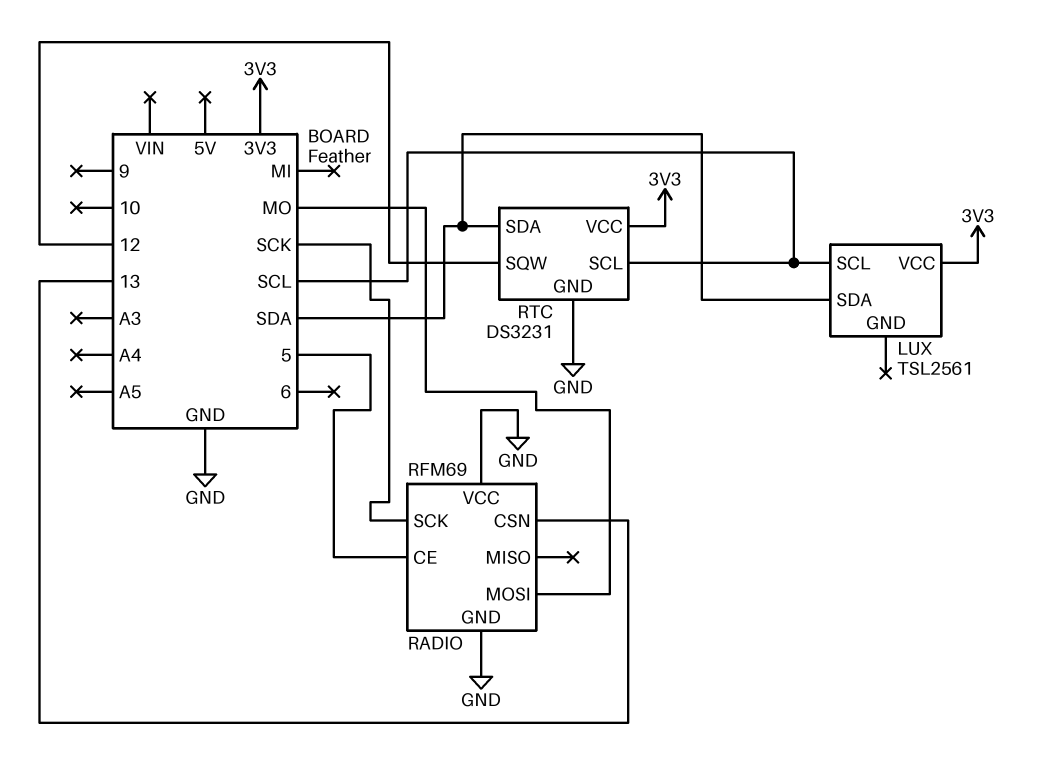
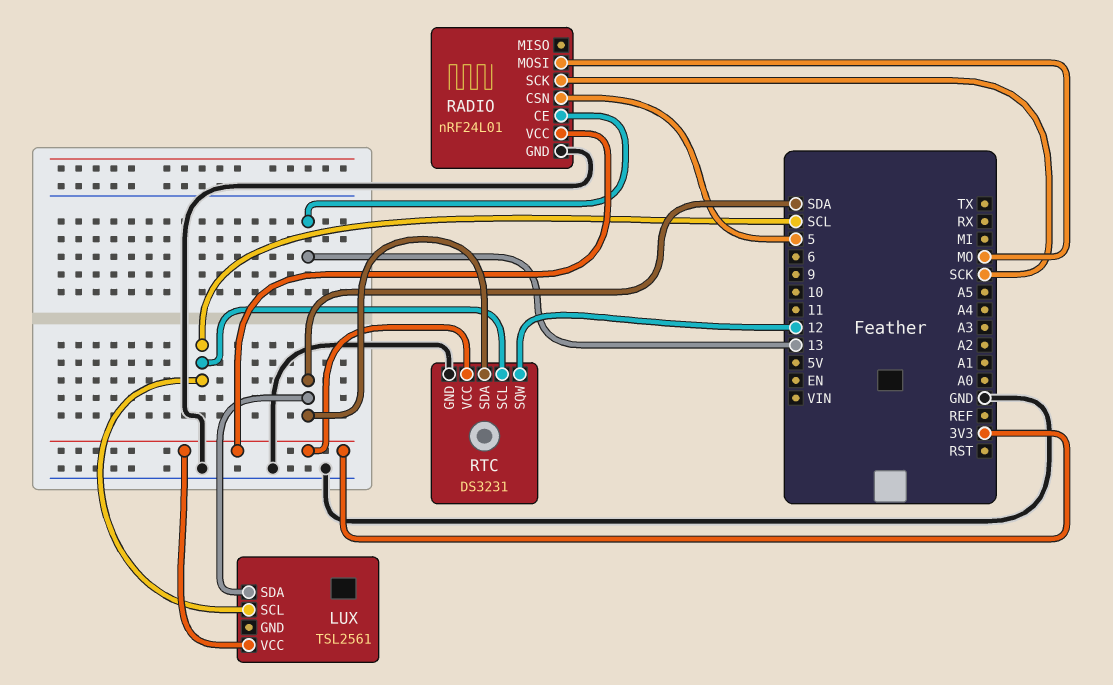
RADIO: RFM69 -> nRF24L01
RADIO pin CE: 5 -> 13
RADIO pin CSN: 13 -> 5
RADIO pin VCC: GND -> 3V3

